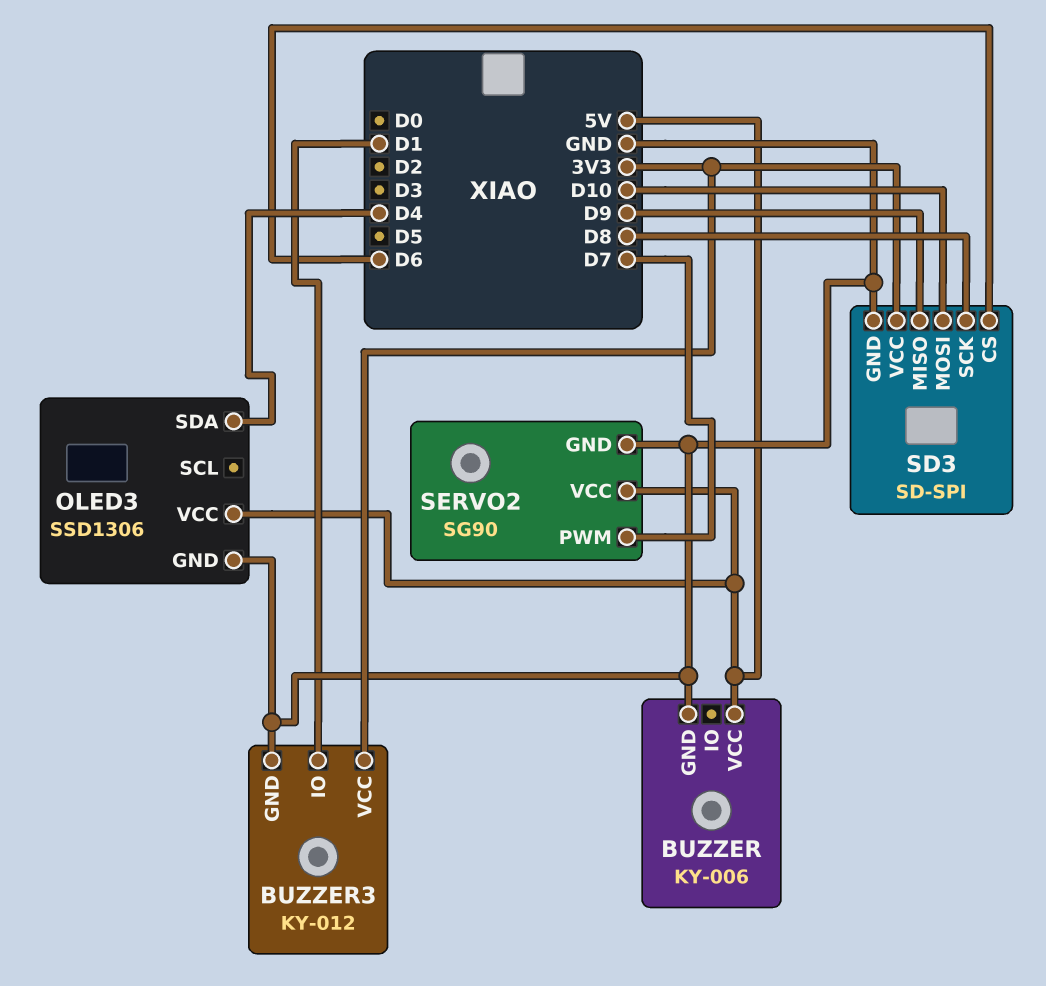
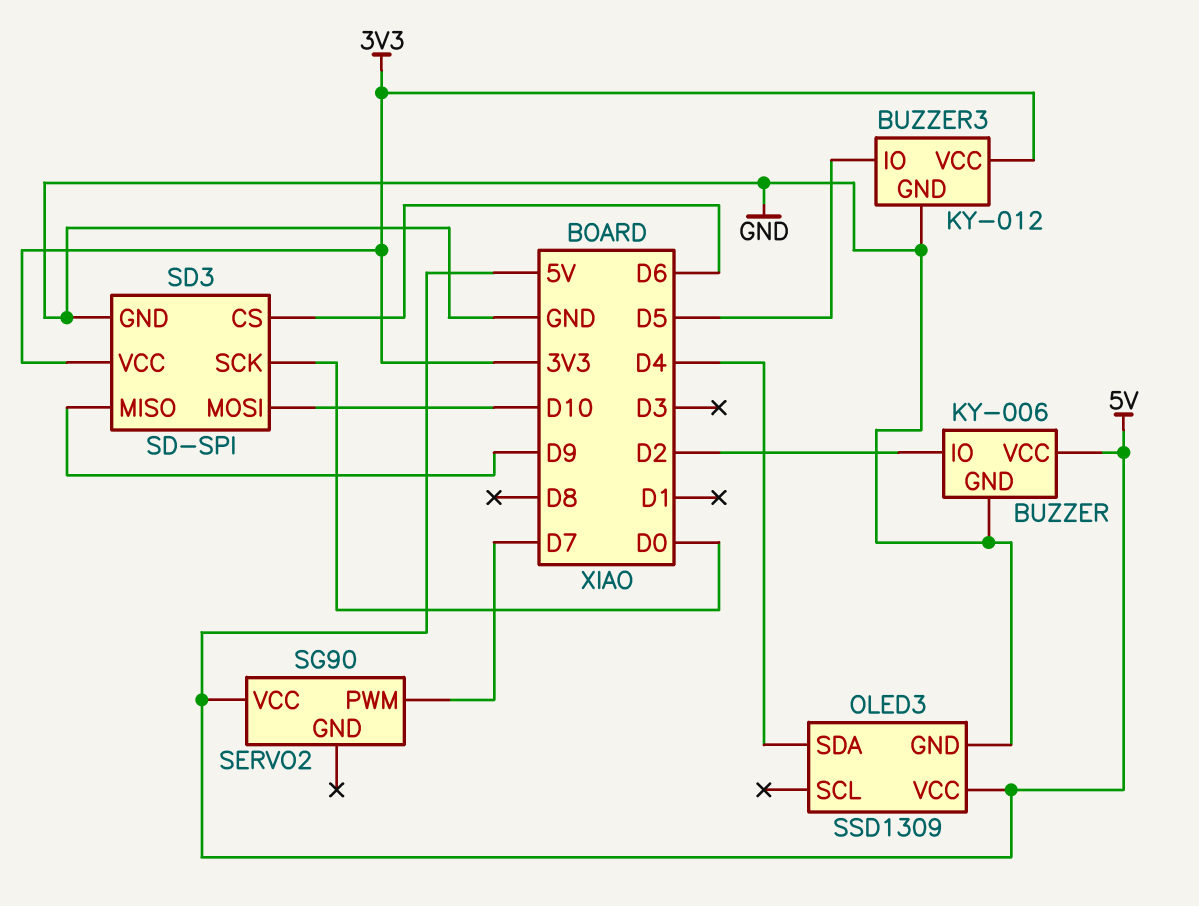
BUZZER pin IO: none -> D2
BUZZER3 pin IO: D1 -> D5
OLED3: SSD1306 -> SSD1309
SD3 pin SCK: D8 -> D0
SERVO2 pin GND: GND -> none

